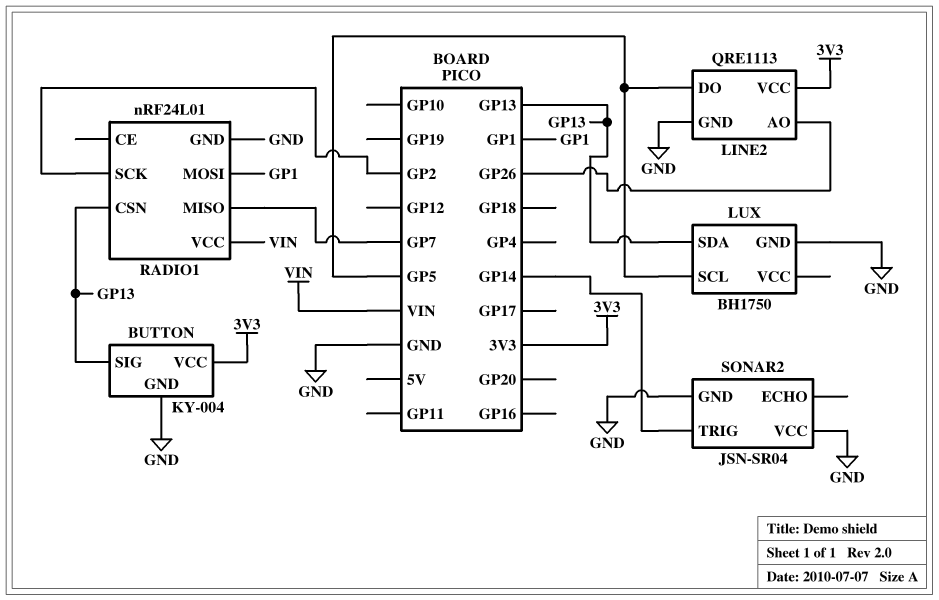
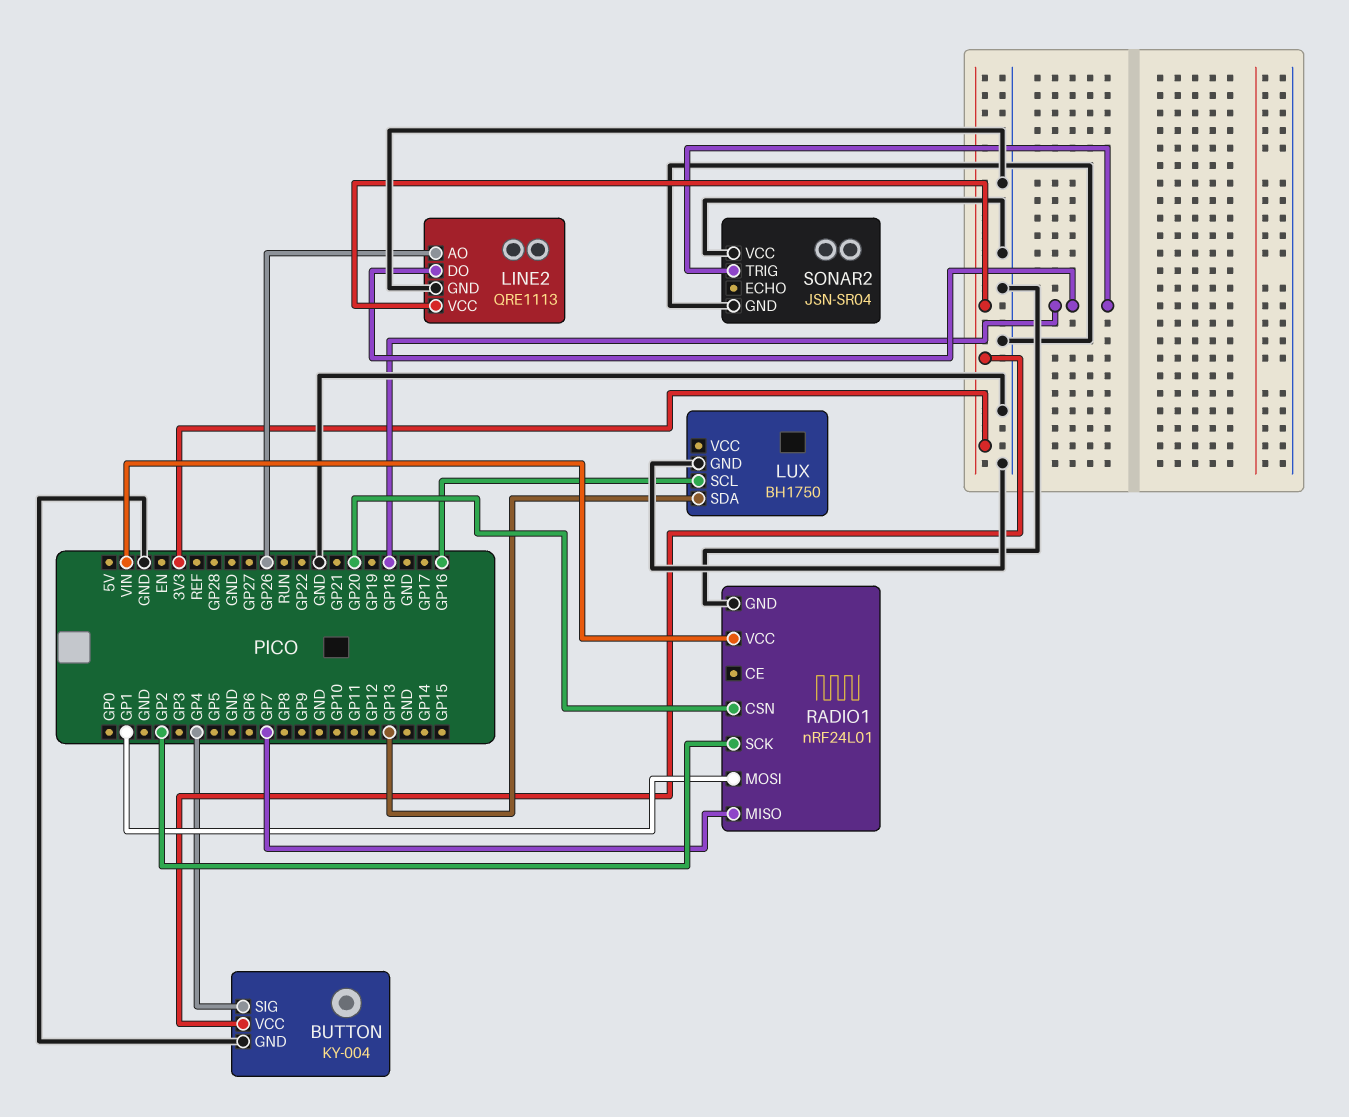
BUTTON pin SIG: GP13 -> GP4
LINE2 pin DO: GP5 -> GP18
LUX pin SCL: GP5 -> GP16
RADIO1 pin CSN: GP13 -> GP20
SONAR2 pin TRIG: GP14 -> GP18

